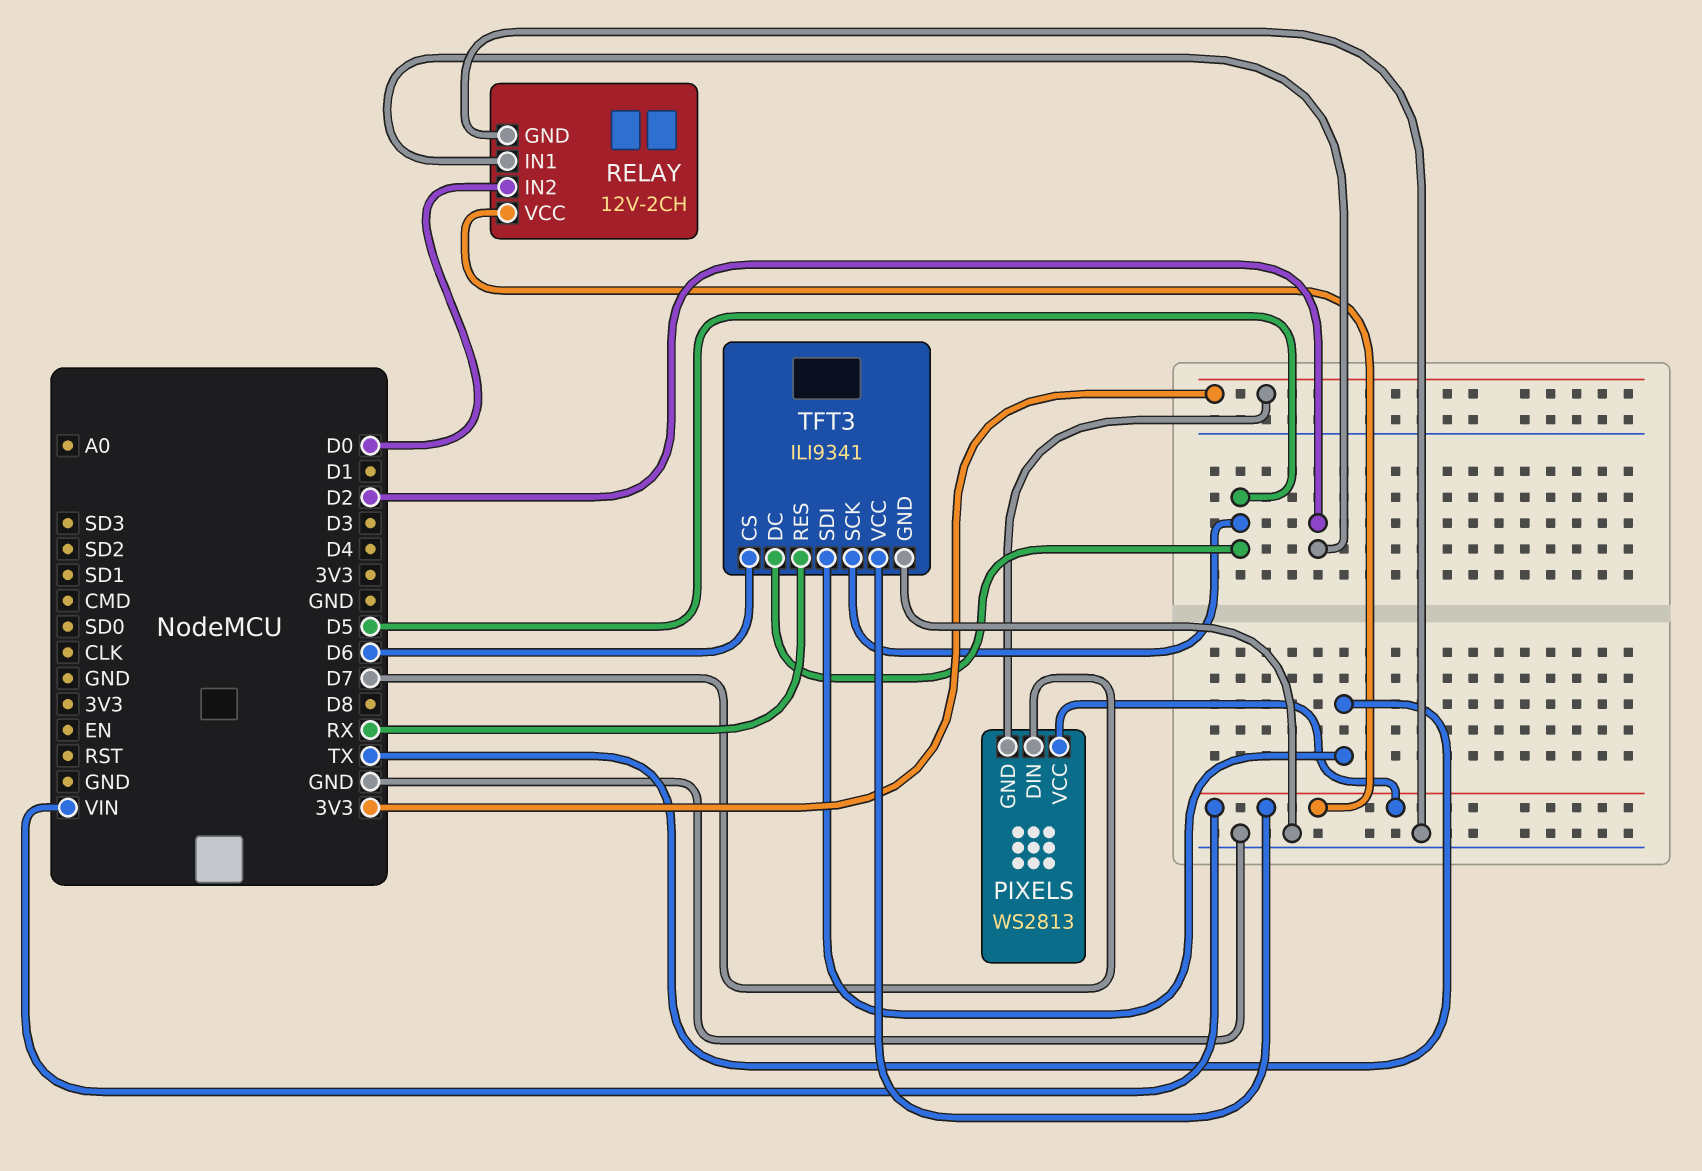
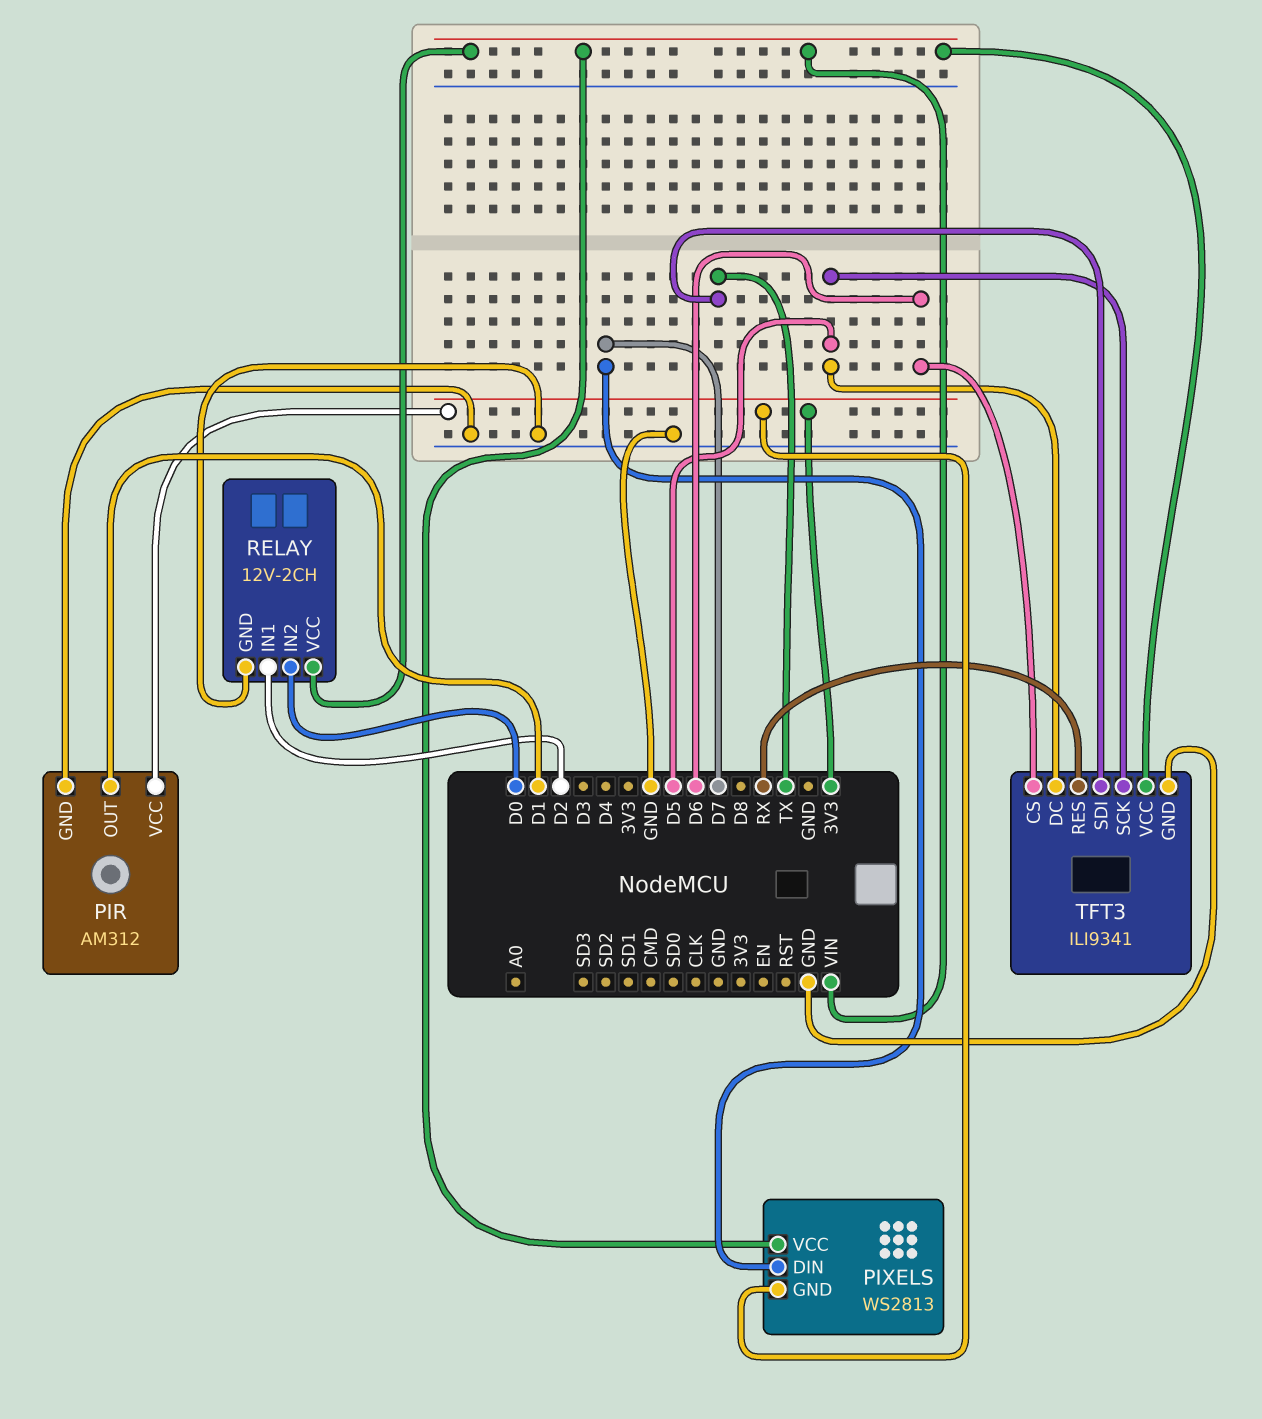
PIR: none -> AM312
PIR pin GND: none -> GND
PIR pin OUT: none -> D1
PIR pin VCC: none -> 3V3

